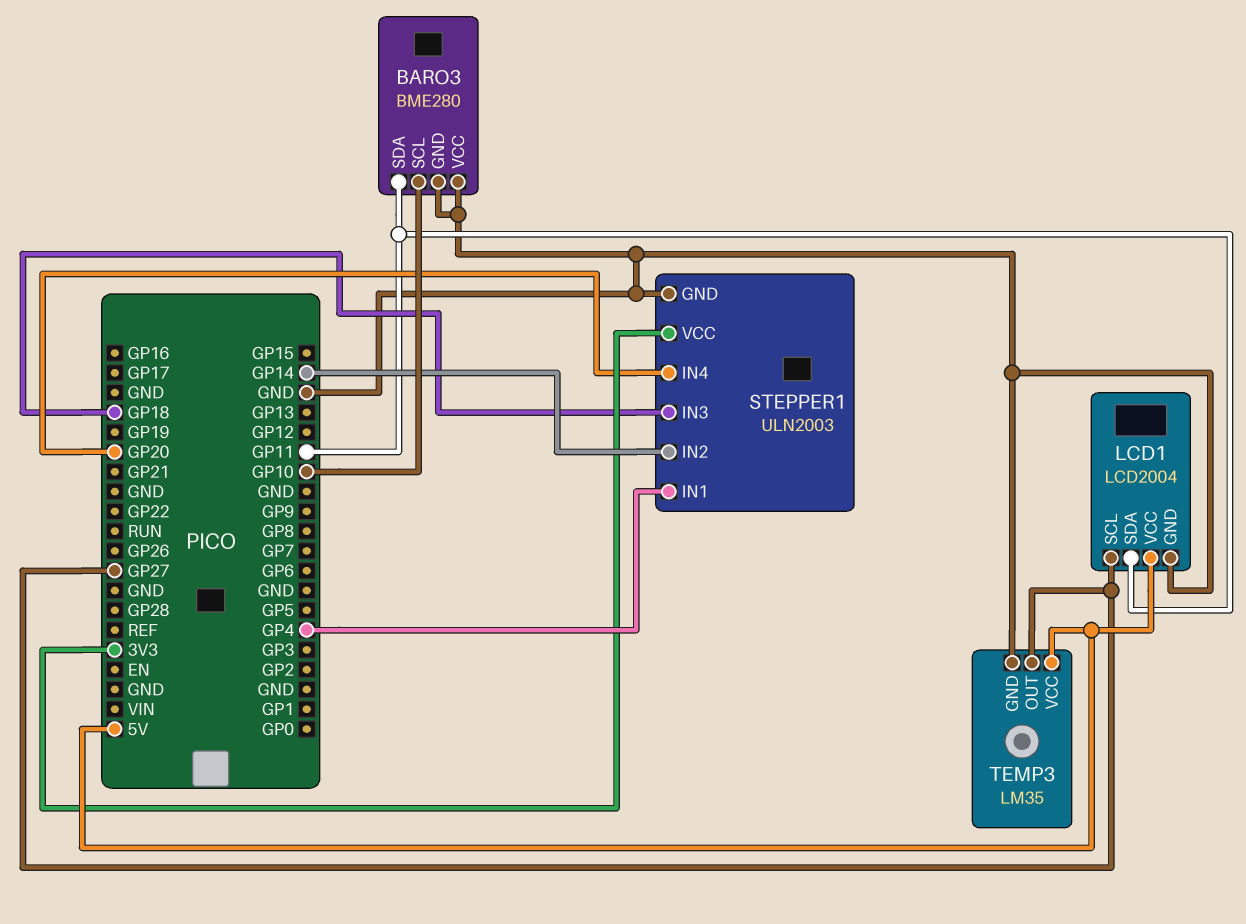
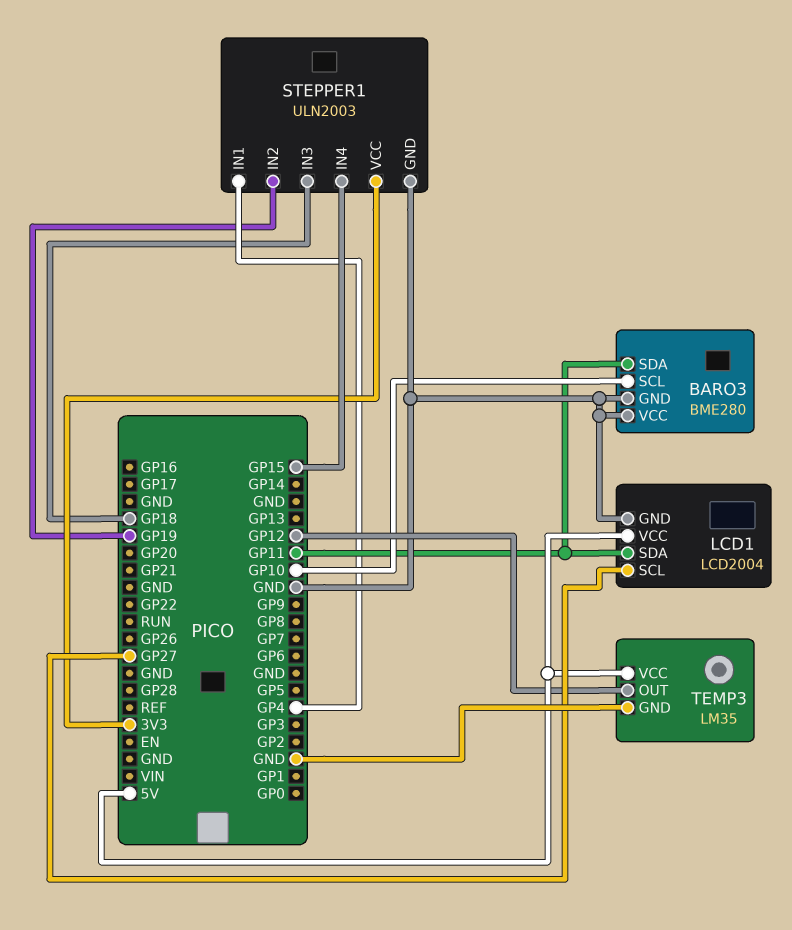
STEPPER1 pin IN2: GP14 -> GP19
STEPPER1 pin IN4: GP20 -> GP15
TEMP3 pin OUT: GP27 -> GP12

